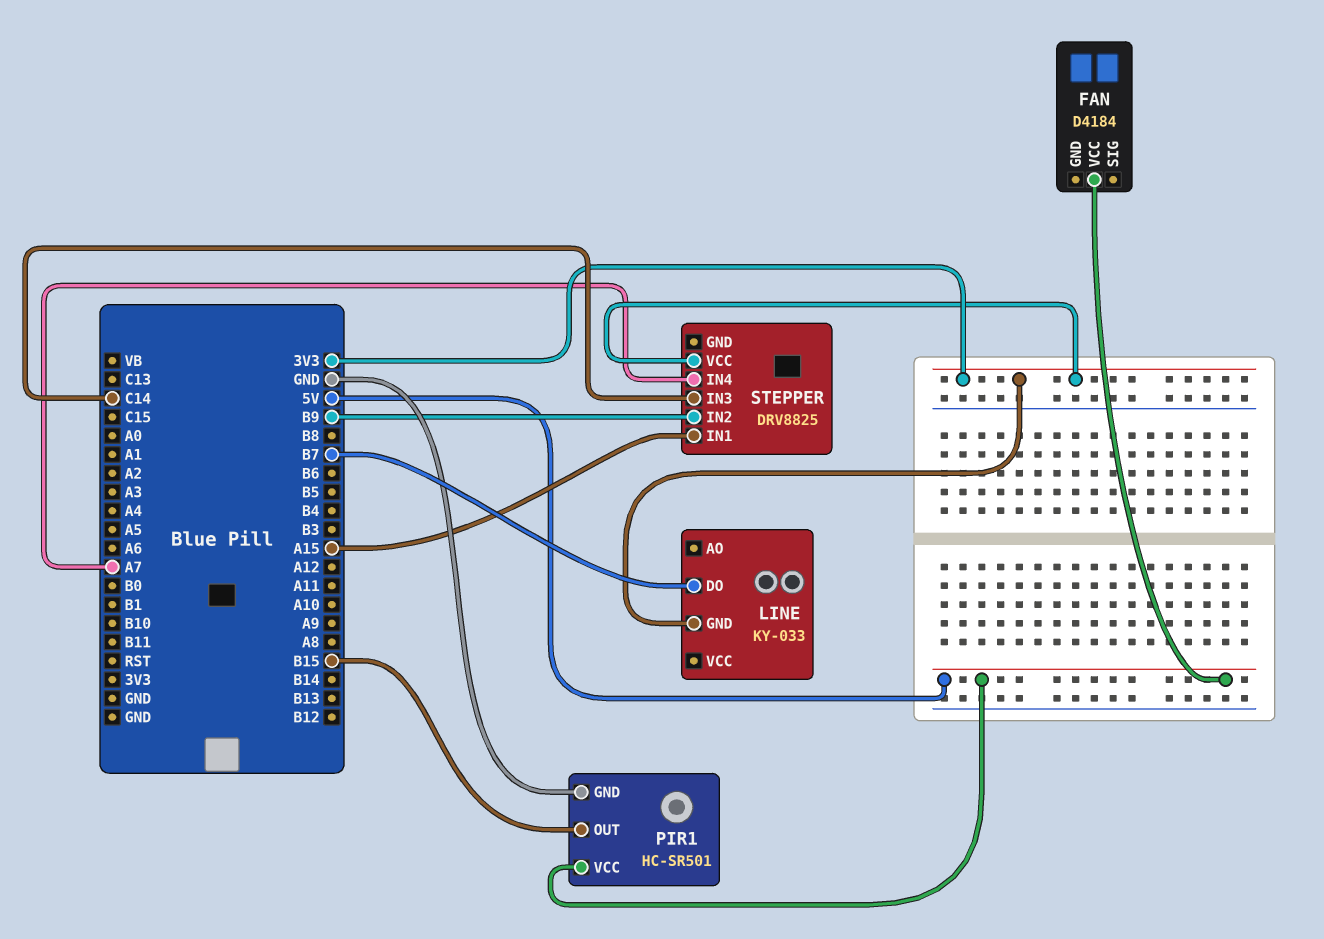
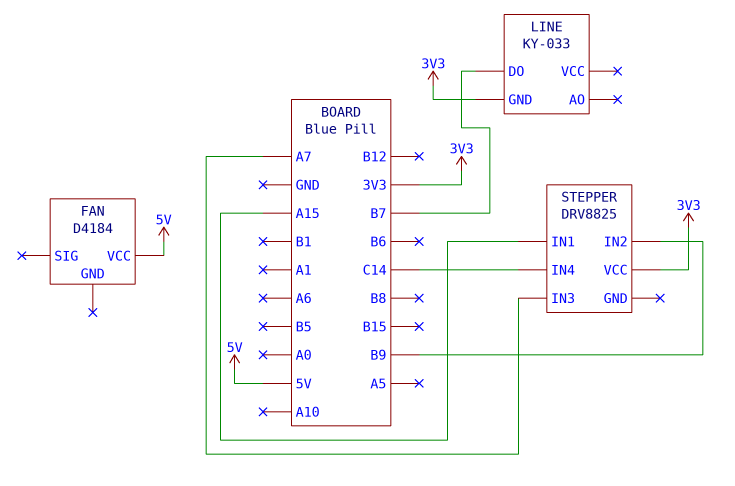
PIR1: HC-SR501 -> none
PIR1 pin GND: GND -> none
PIR1 pin OUT: B15 -> none
PIR1 pin VCC: 5V -> none
STEPPER pin IN3: C14 -> A7
STEPPER pin IN4: A7 -> C14

